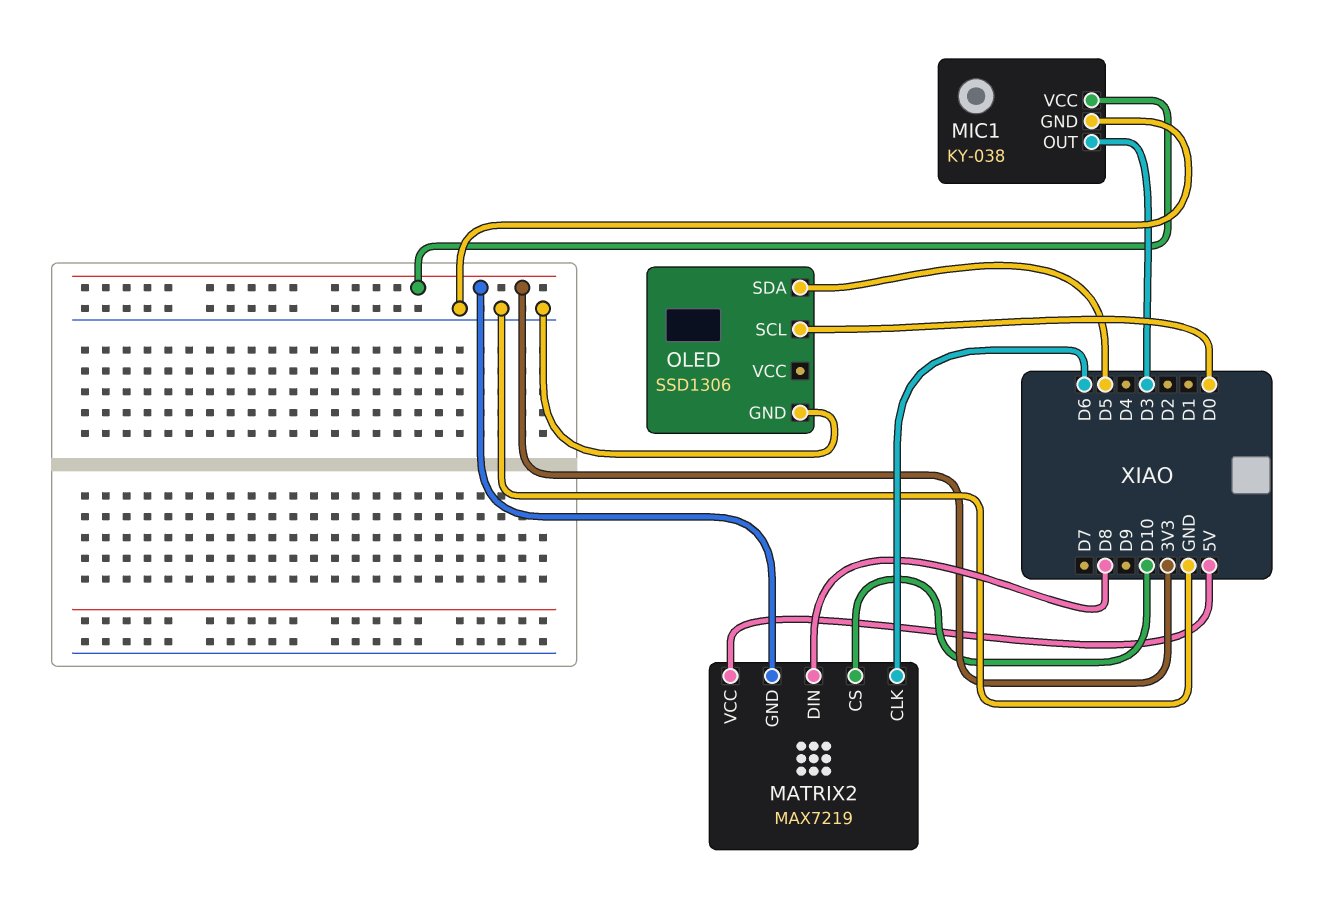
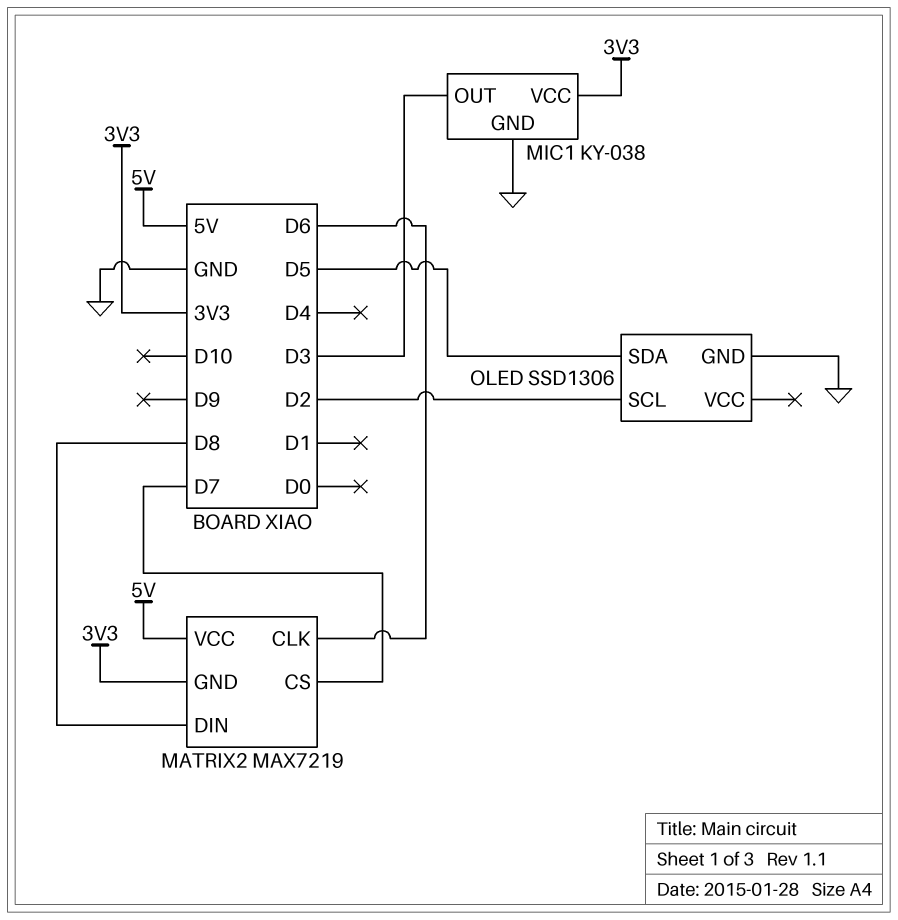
MATRIX2 pin CS: D10 -> D7
OLED pin SCL: D0 -> D2

